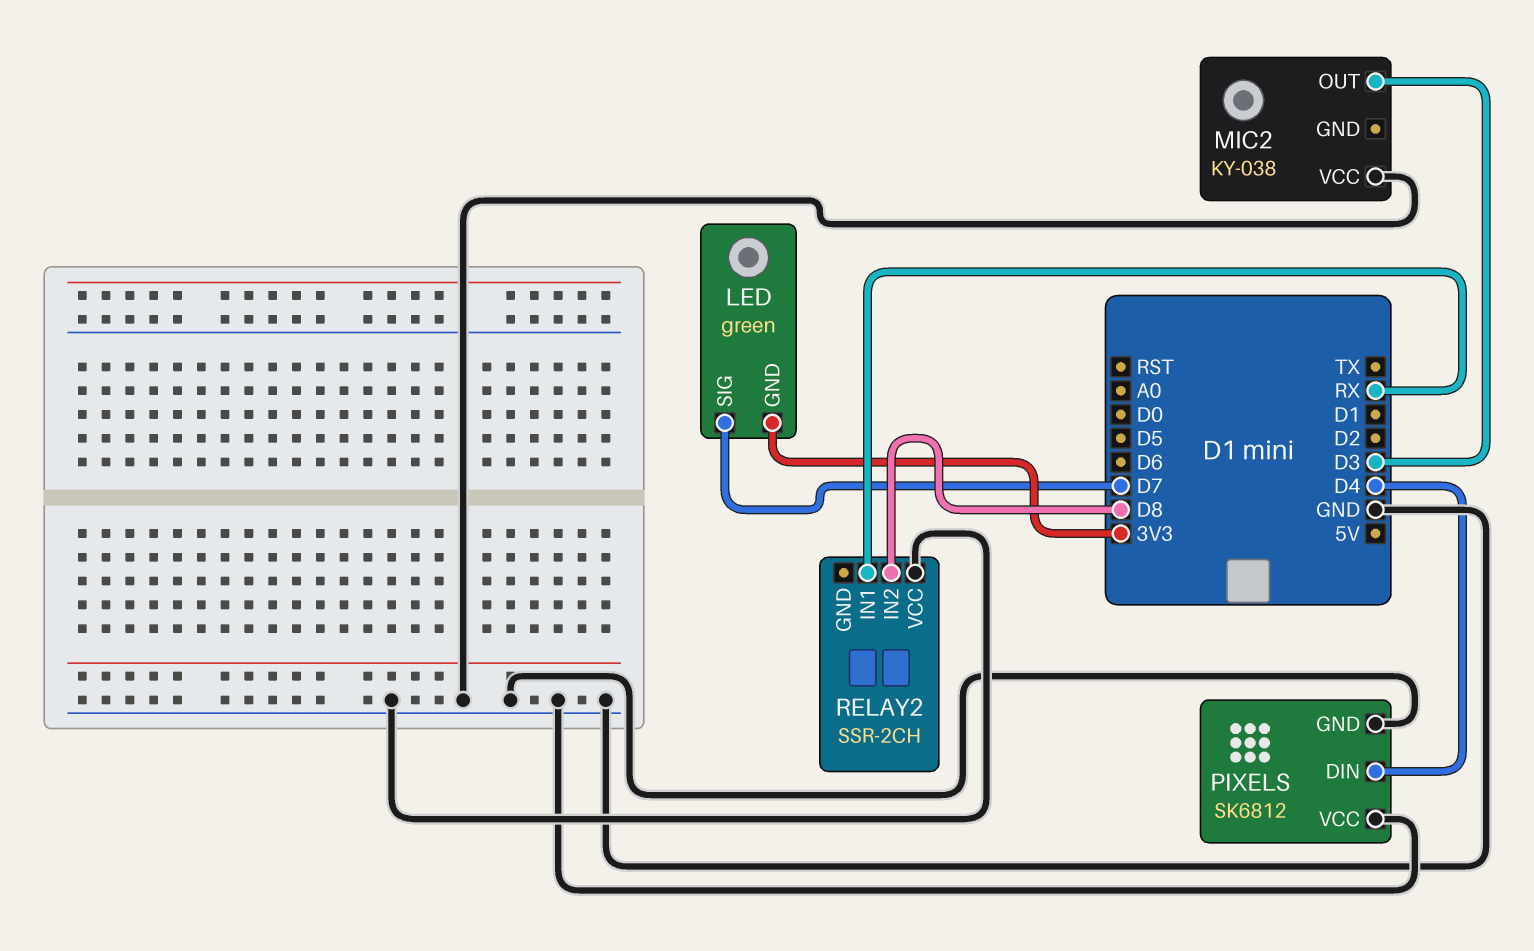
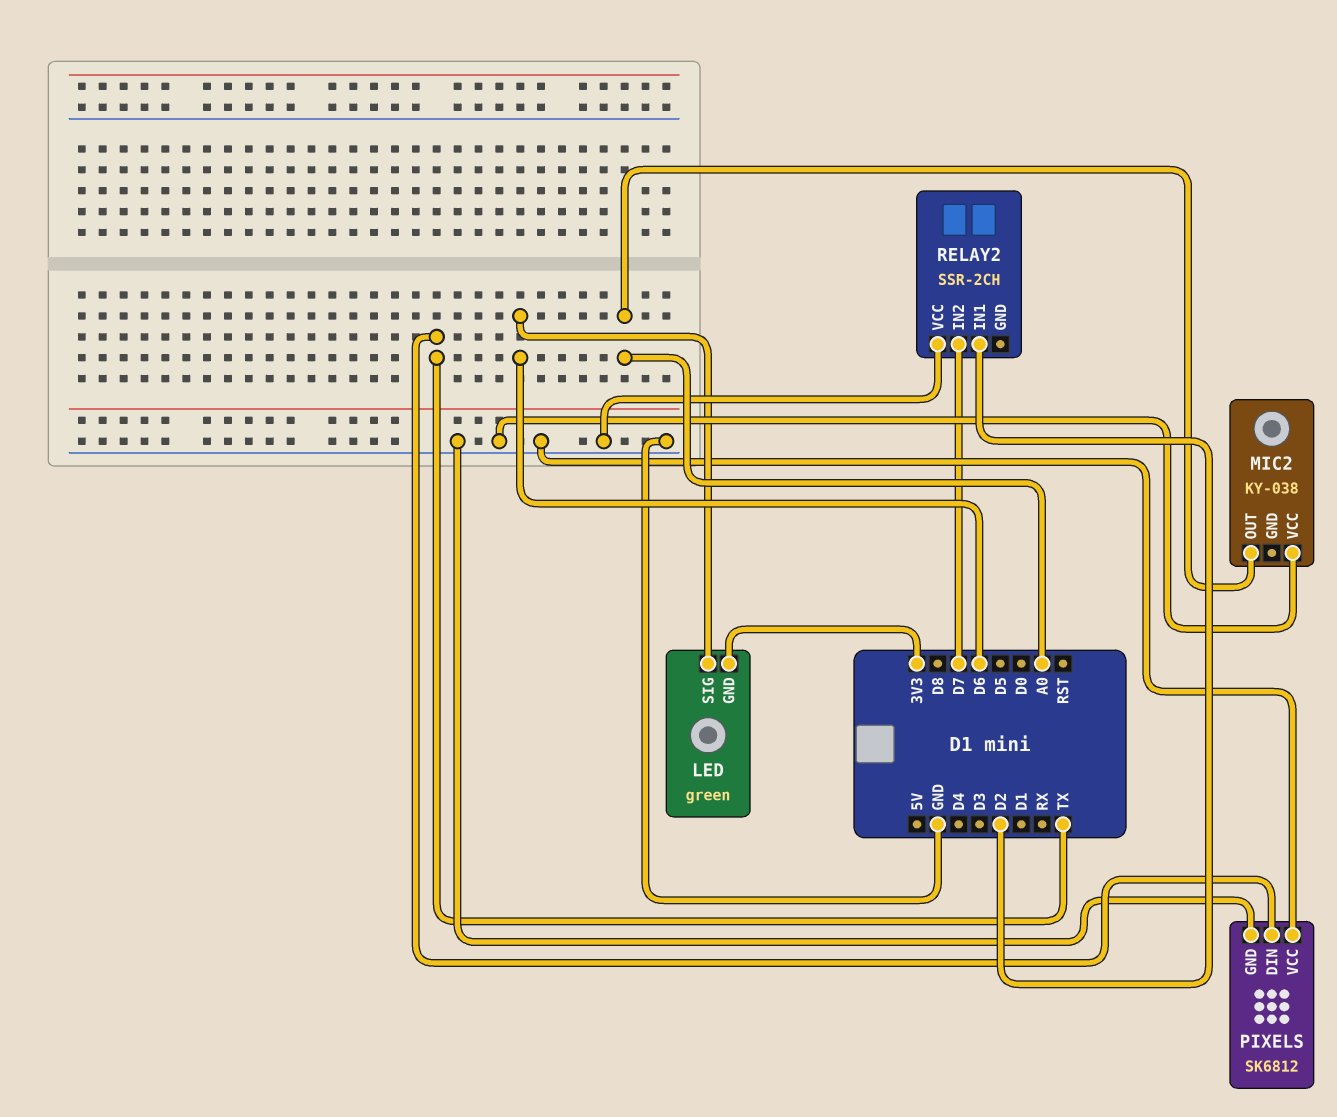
LED pin SIG: D7 -> D6
MIC2 pin OUT: D3 -> A0
PIXELS pin DIN: D4 -> TX
RELAY2 pin IN1: RX -> D2
RELAY2 pin IN2: D8 -> D7

